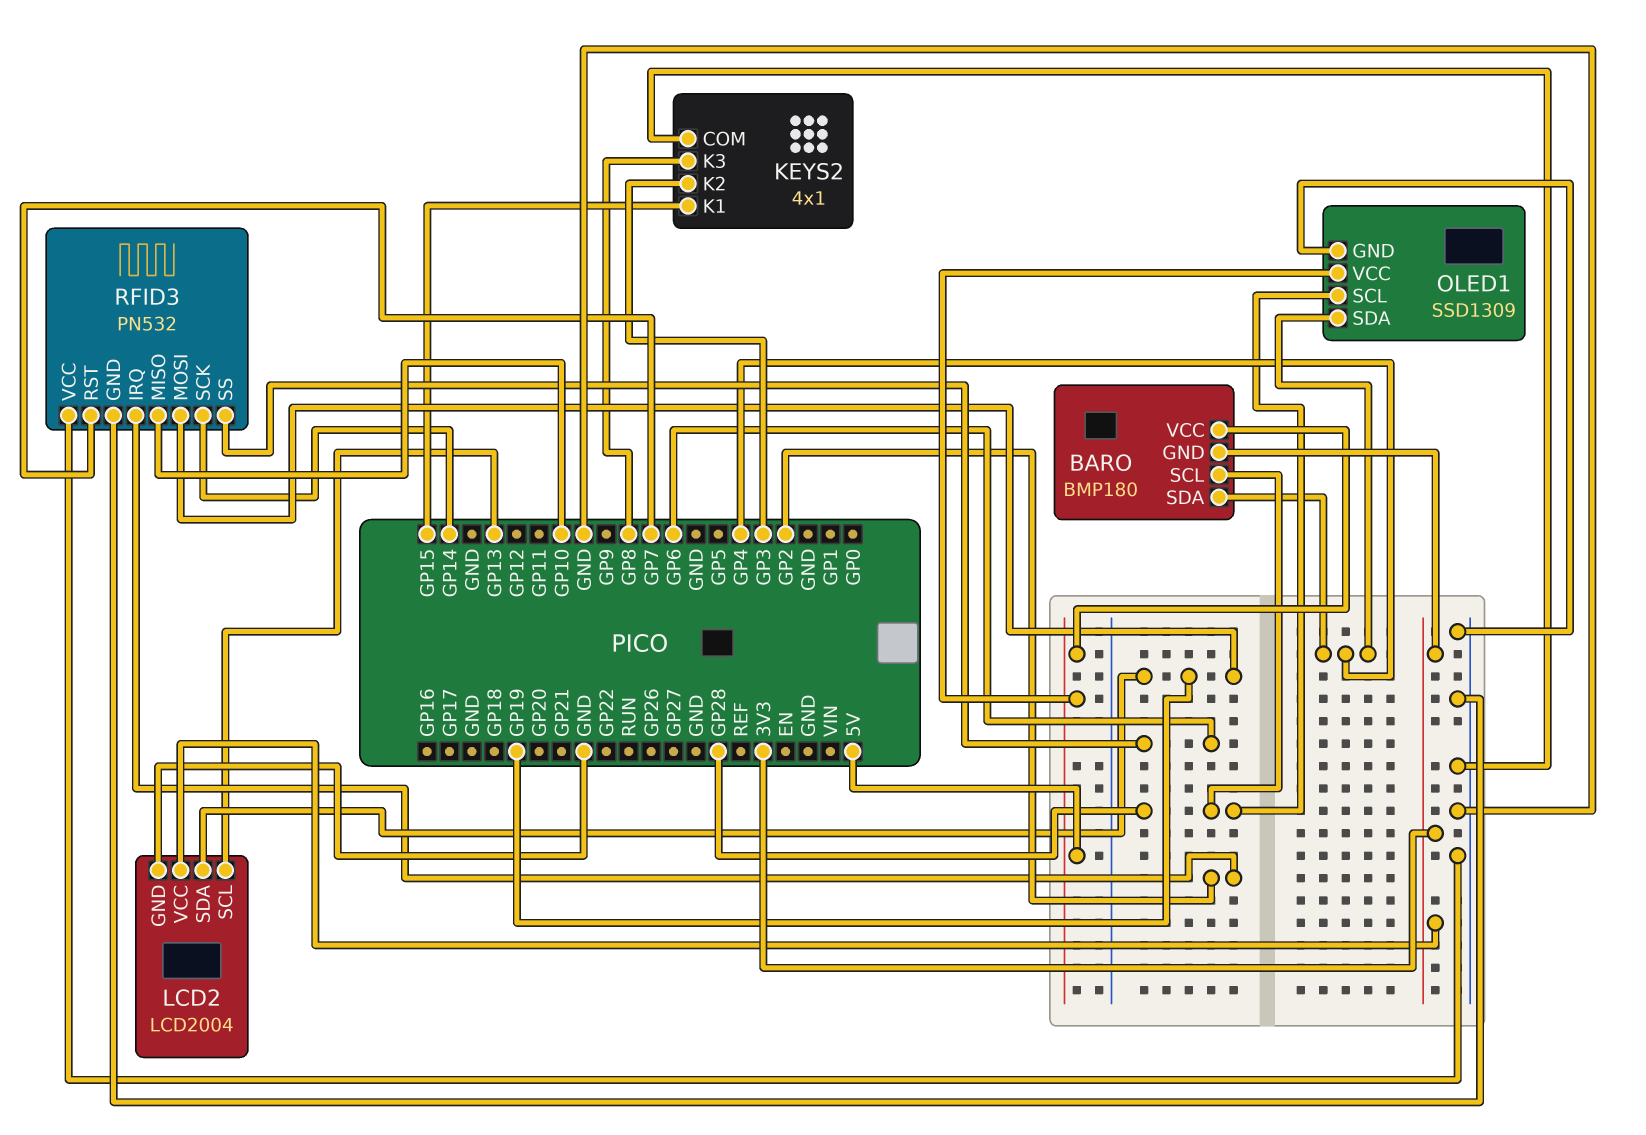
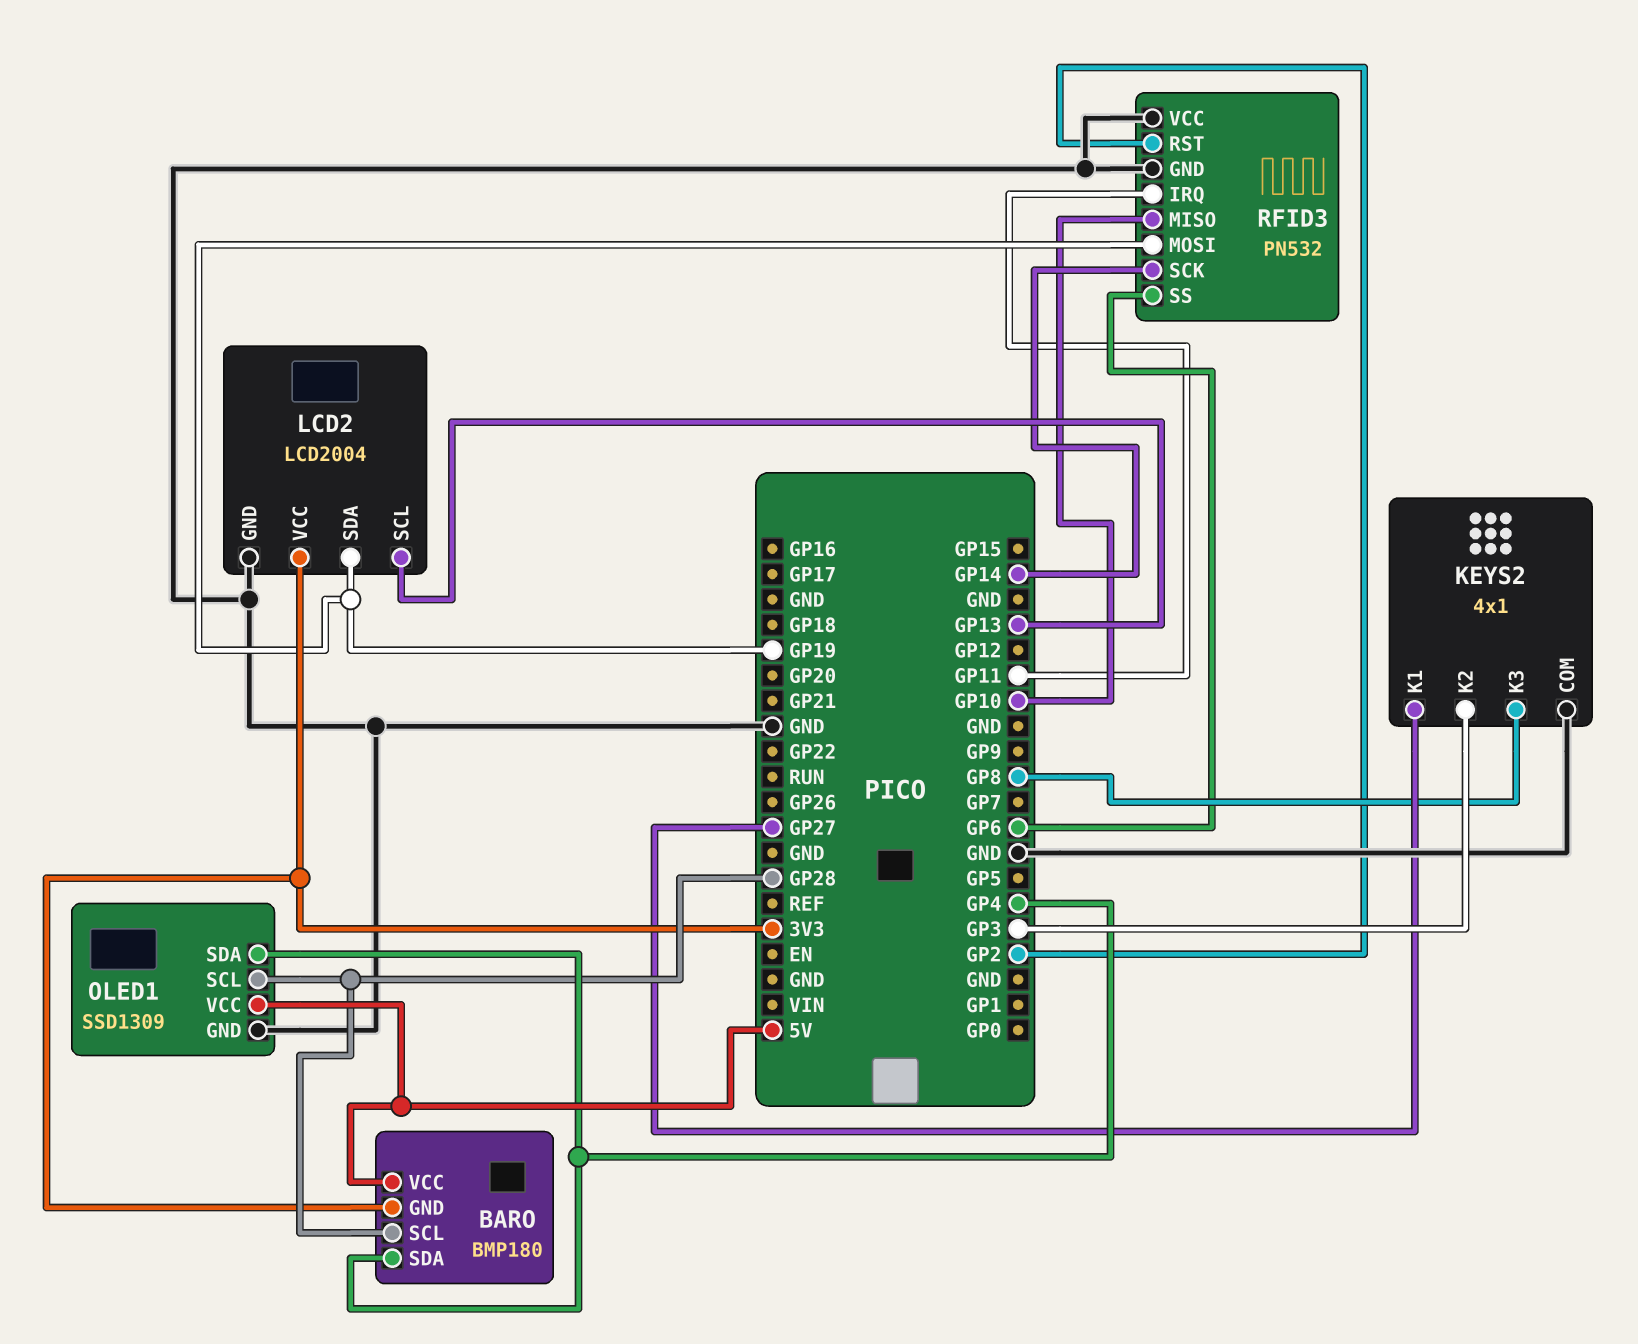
KEYS2 pin K1: GP15 -> GP27
RFID3 pin IRQ: GP2 -> GP11
RFID3 pin RST: GP7 -> GP2

